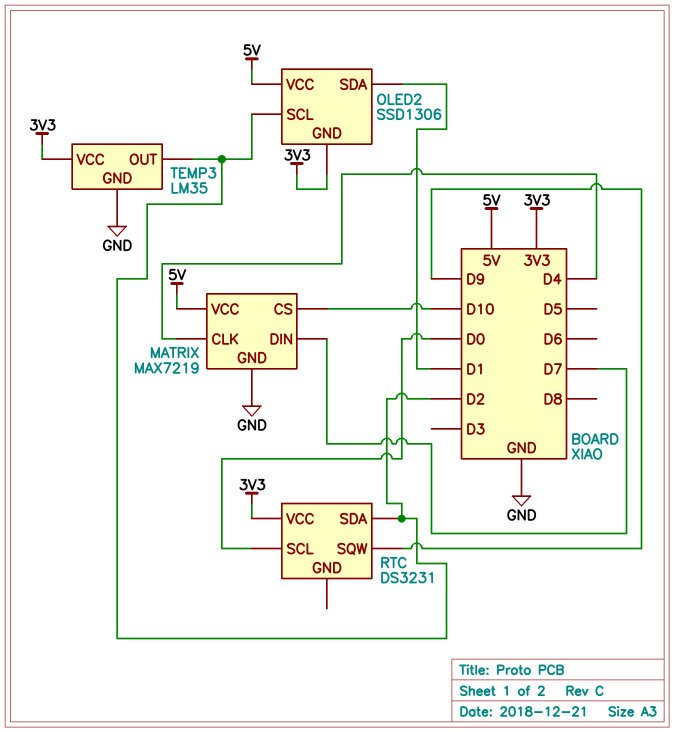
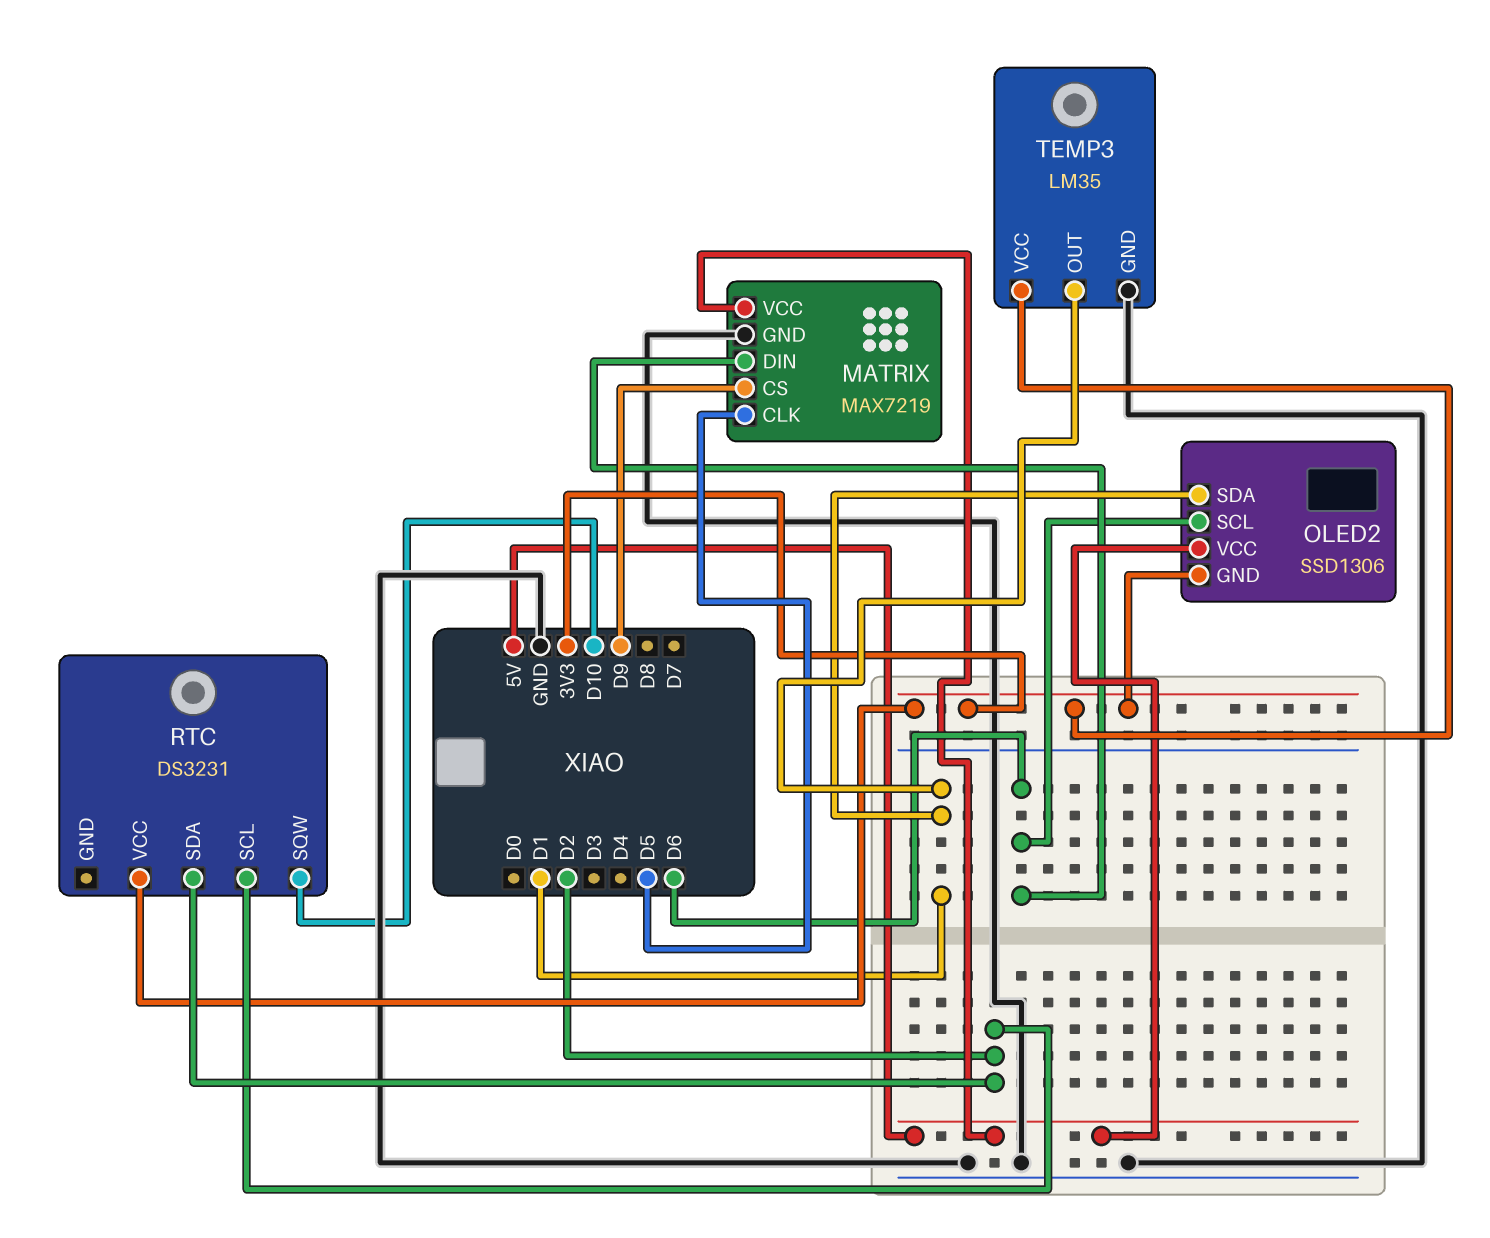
MATRIX pin CLK: D4 -> D5
MATRIX pin CS: D10 -> D9
MATRIX pin DIN: D7 -> D6
OLED2 pin SCL: D2 -> D6
RTC pin SCL: D0 -> D2
RTC pin SQW: D9 -> D10
TEMP3 pin OUT: D2 -> D1

